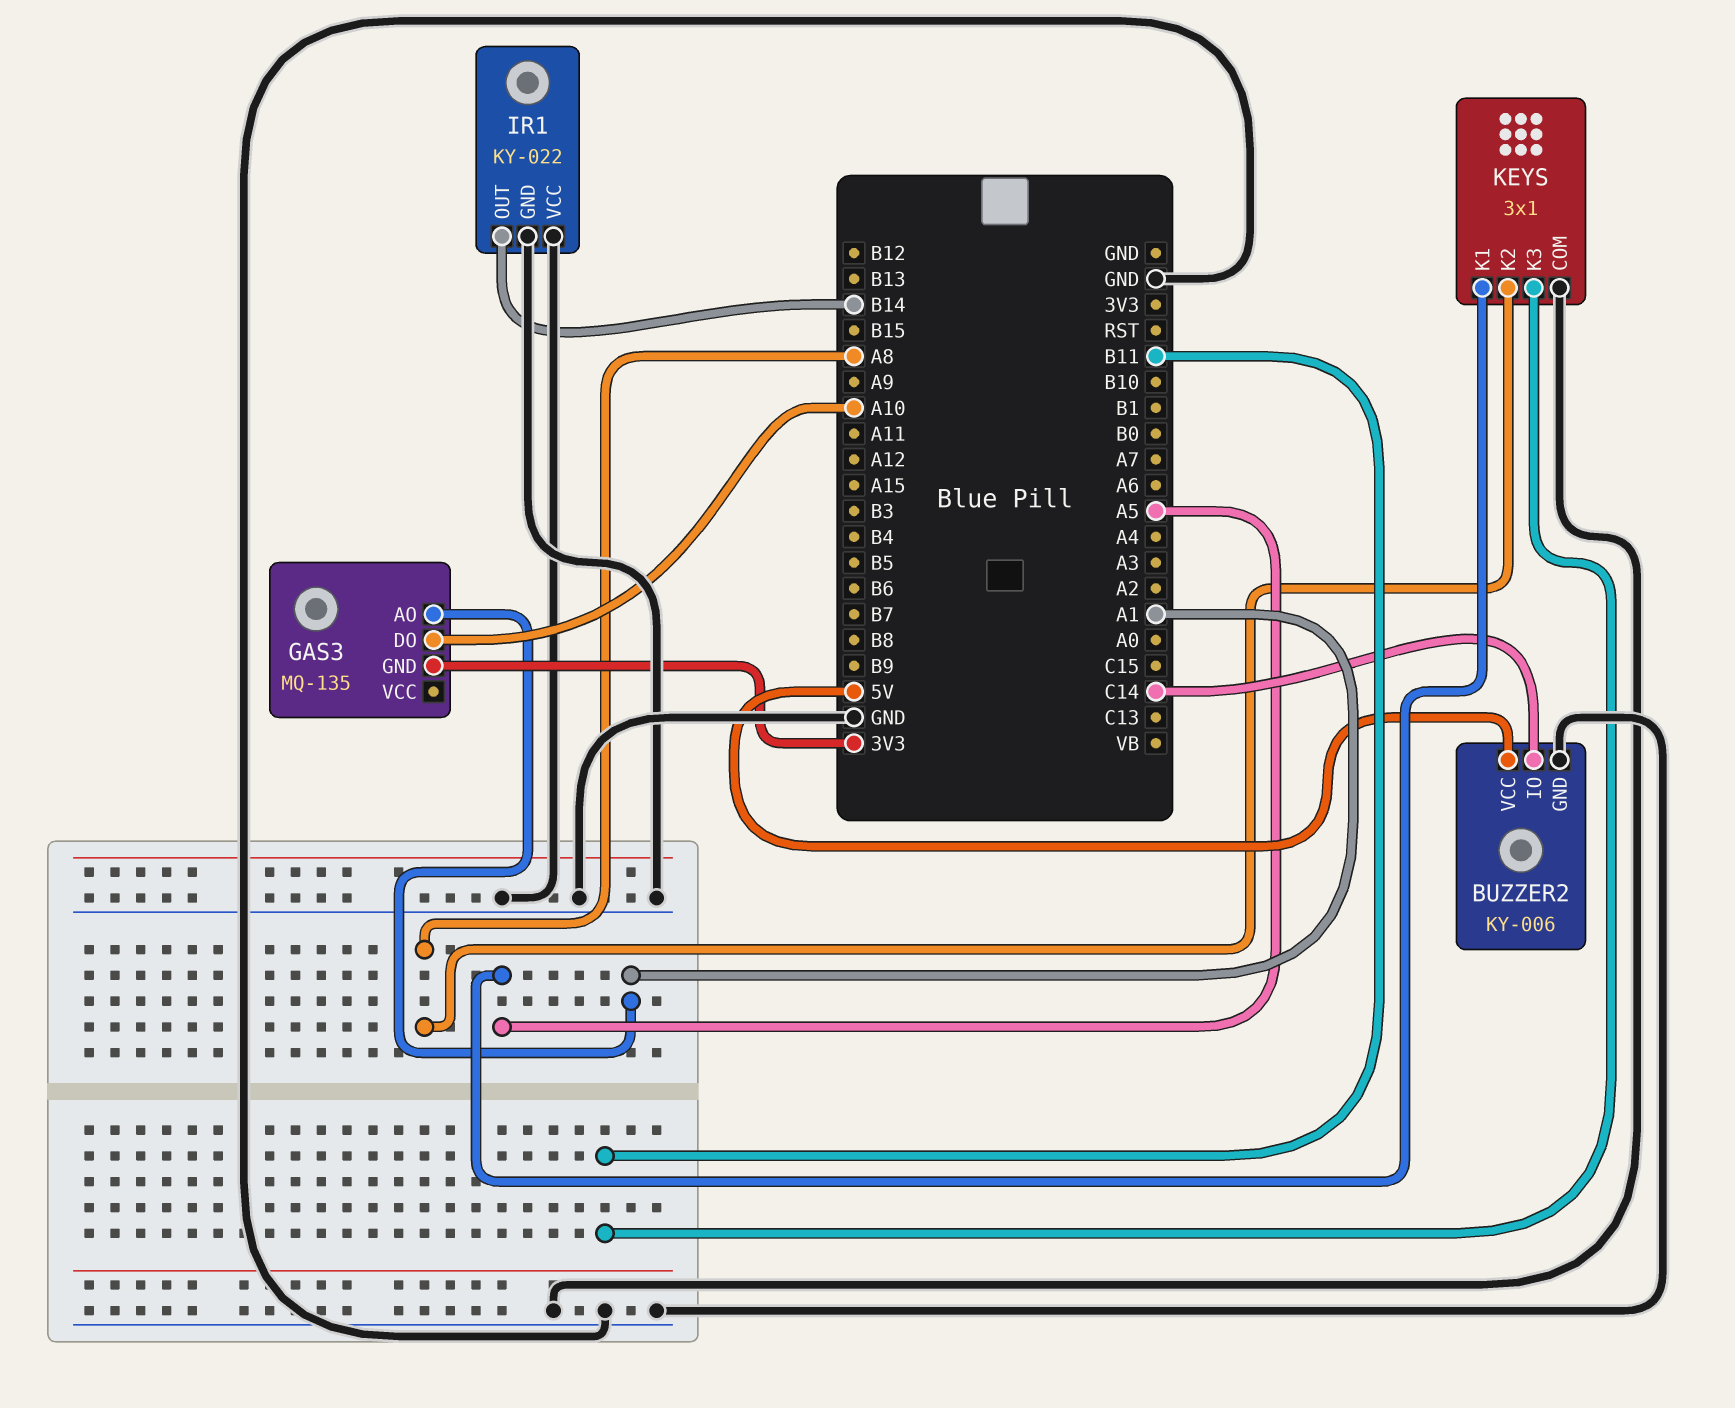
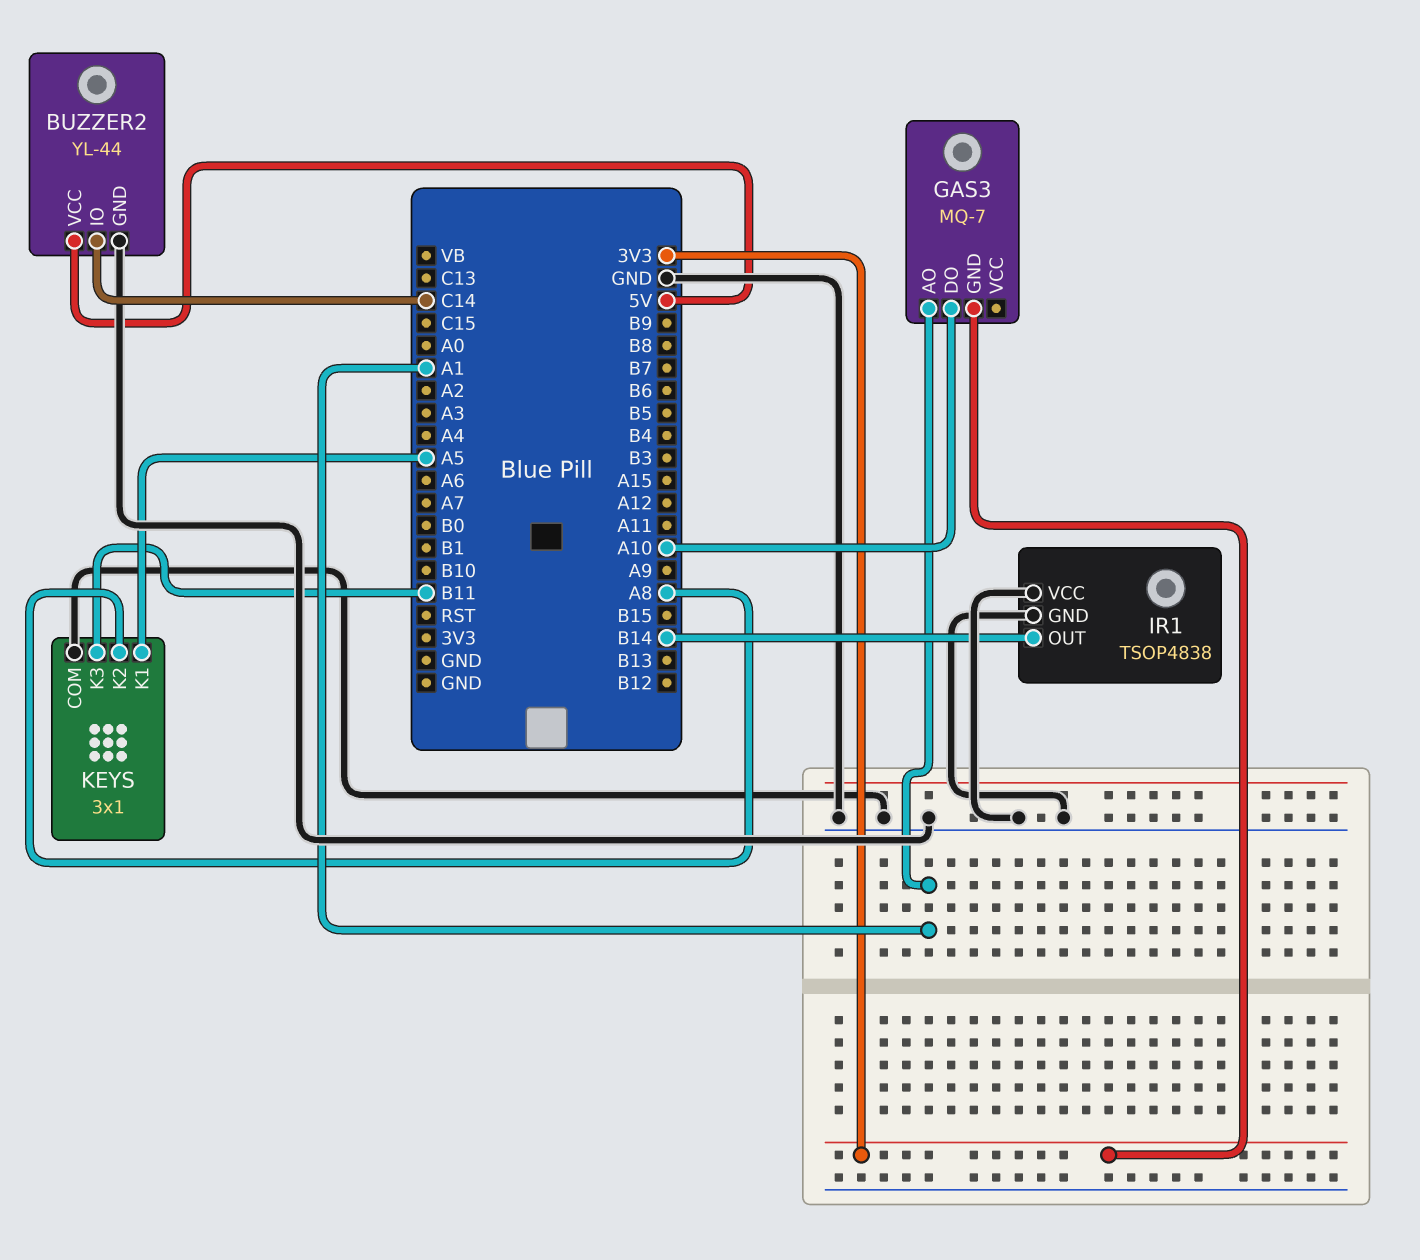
BUZZER2: KY-006 -> YL-44
GAS3: MQ-135 -> MQ-7
IR1: KY-022 -> TSOP4838

